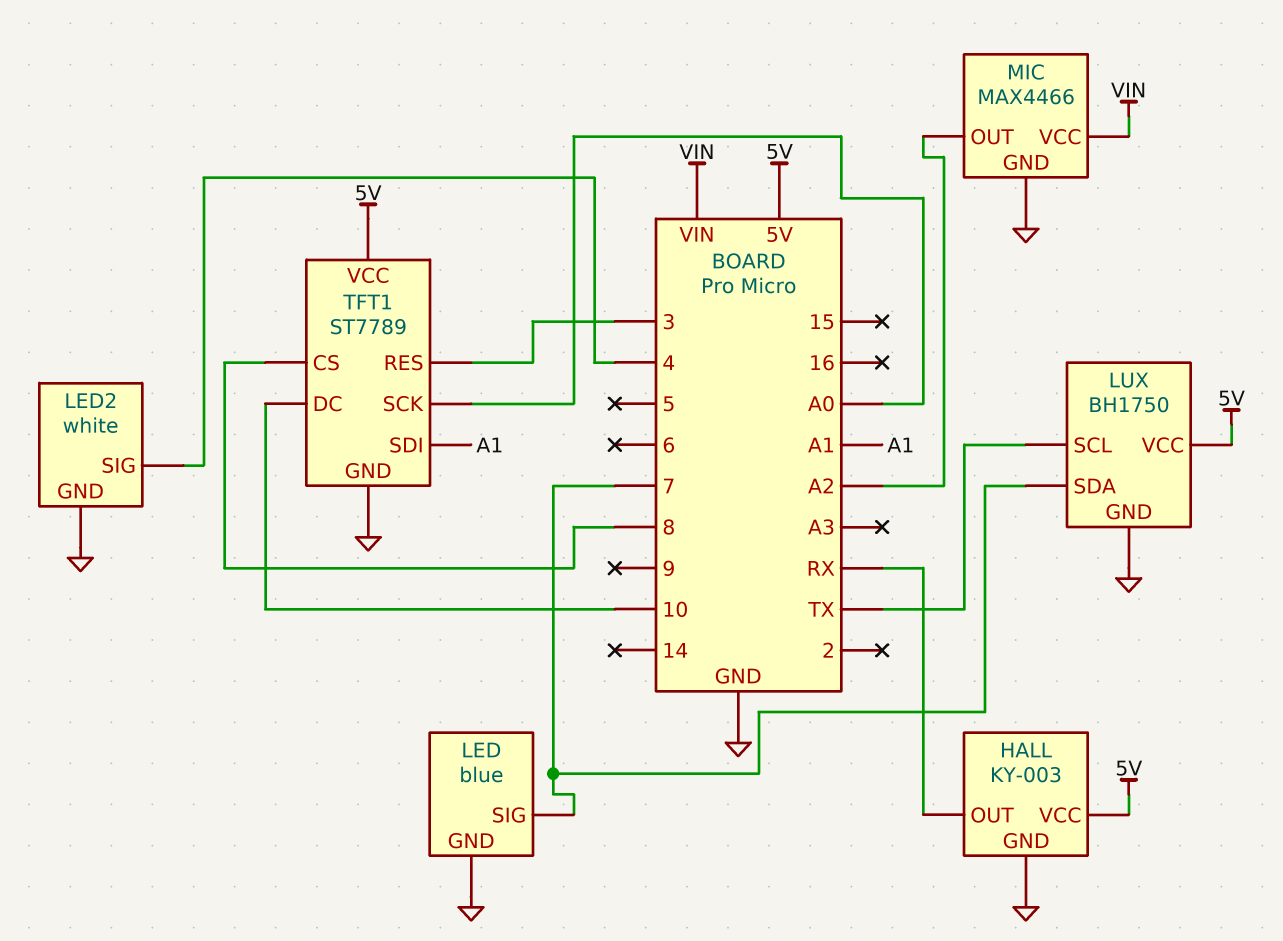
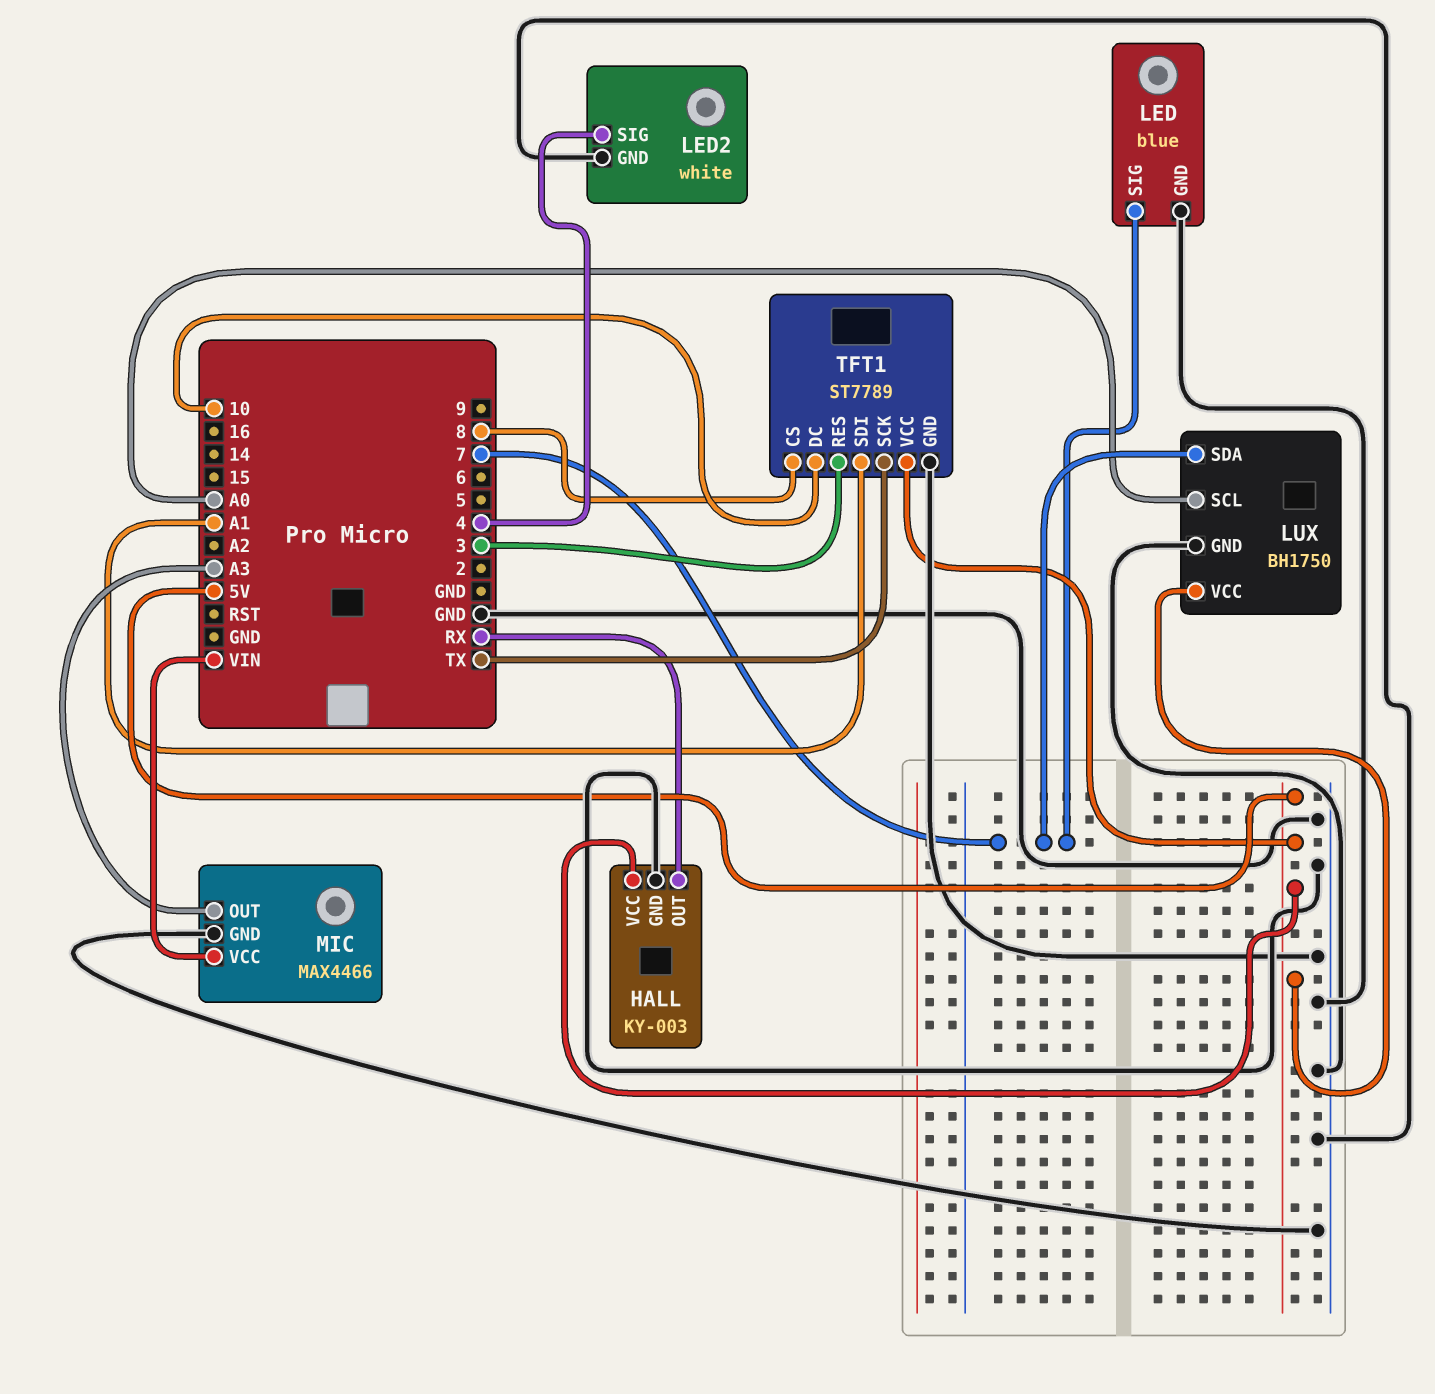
LUX pin SCL: TX -> A0
MIC pin OUT: A2 -> A3
TFT1 pin SCK: A0 -> TX

